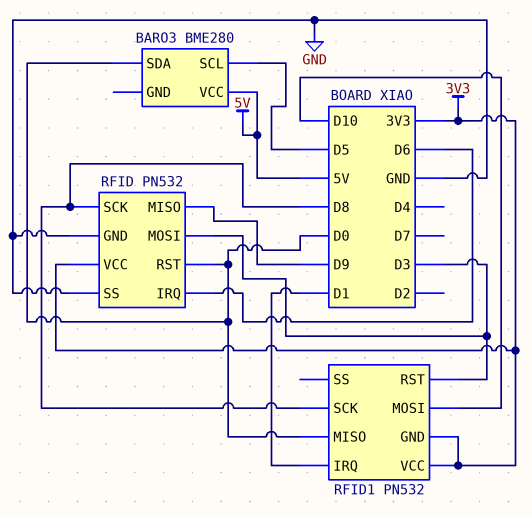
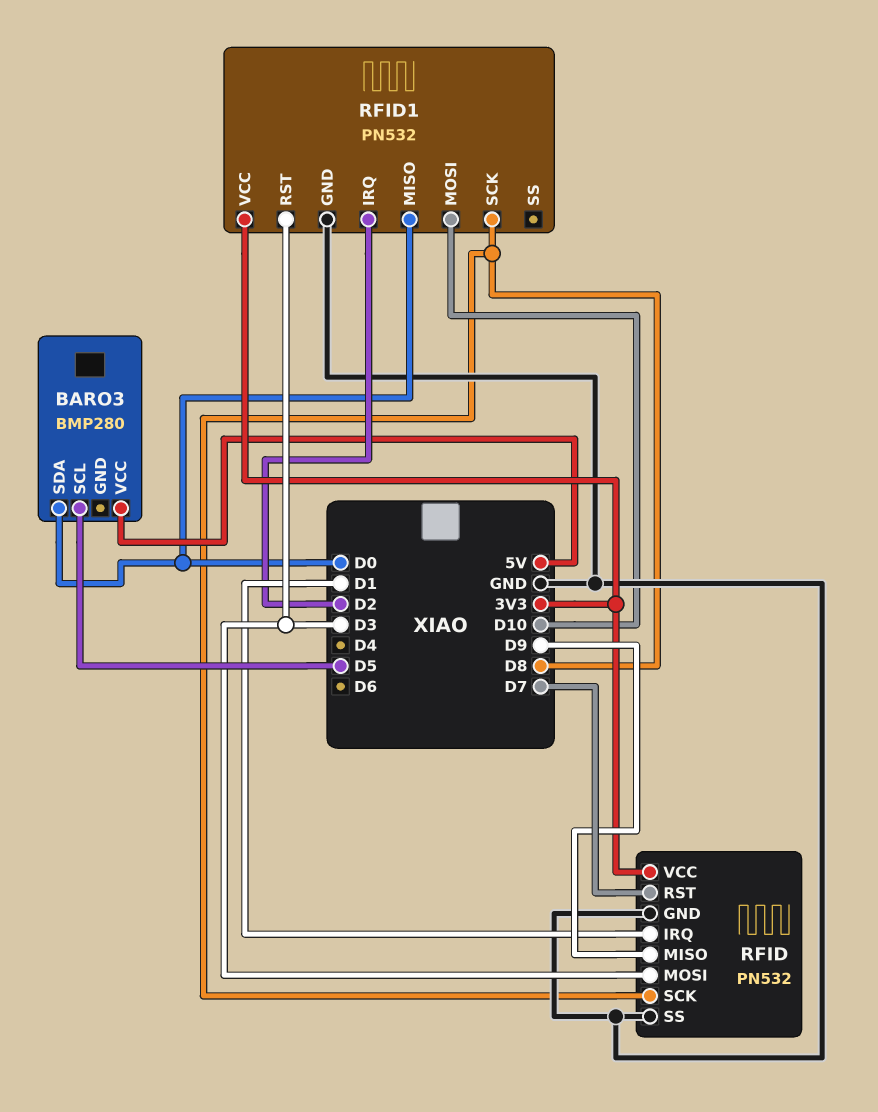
BARO3: BME280 -> BMP280
RFID pin IRQ: D6 -> D1
RFID pin RST: D0 -> D7
RFID1 pin GND: 3V3 -> GND
RFID1 pin IRQ: D1 -> D2

